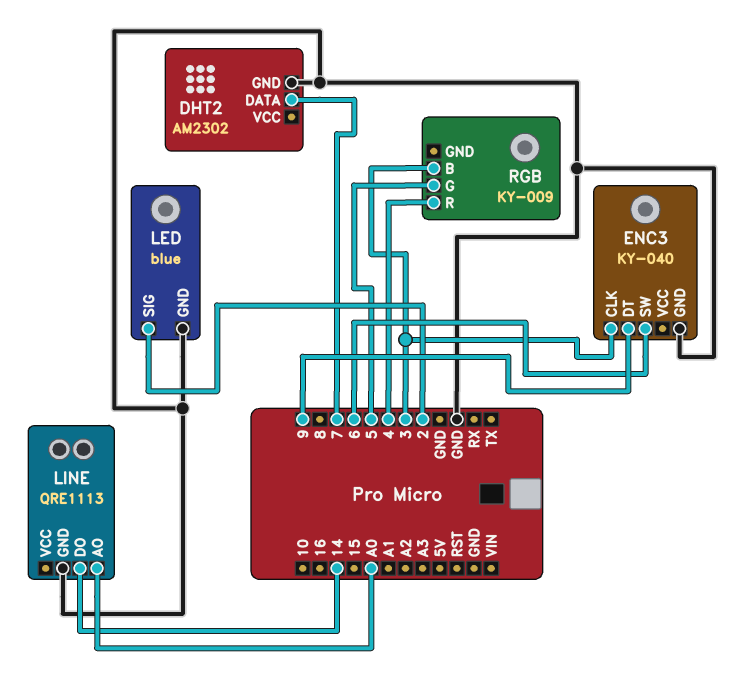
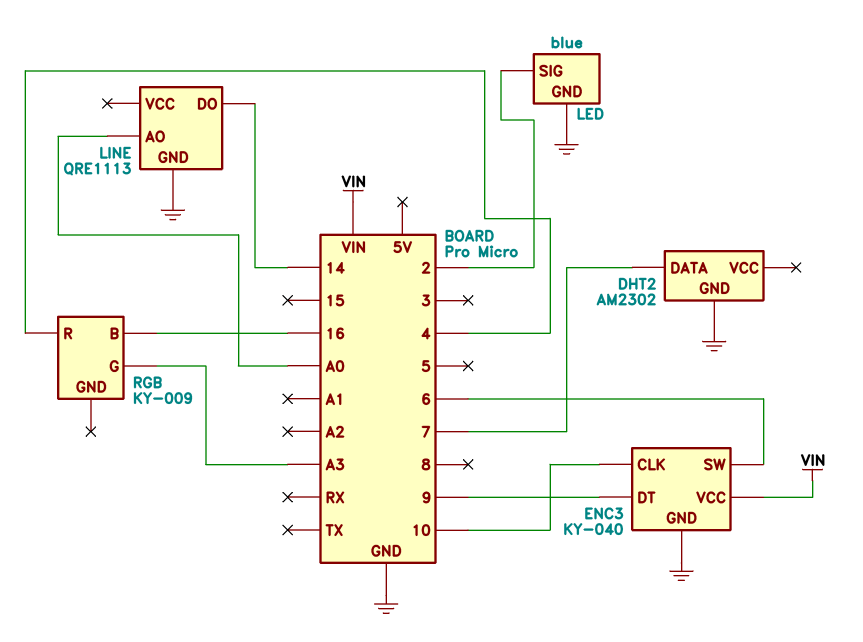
ENC3 pin CLK: 3 -> 10
ENC3 pin VCC: none -> VIN
RGB pin B: 3 -> 16
RGB pin G: 5 -> A3

